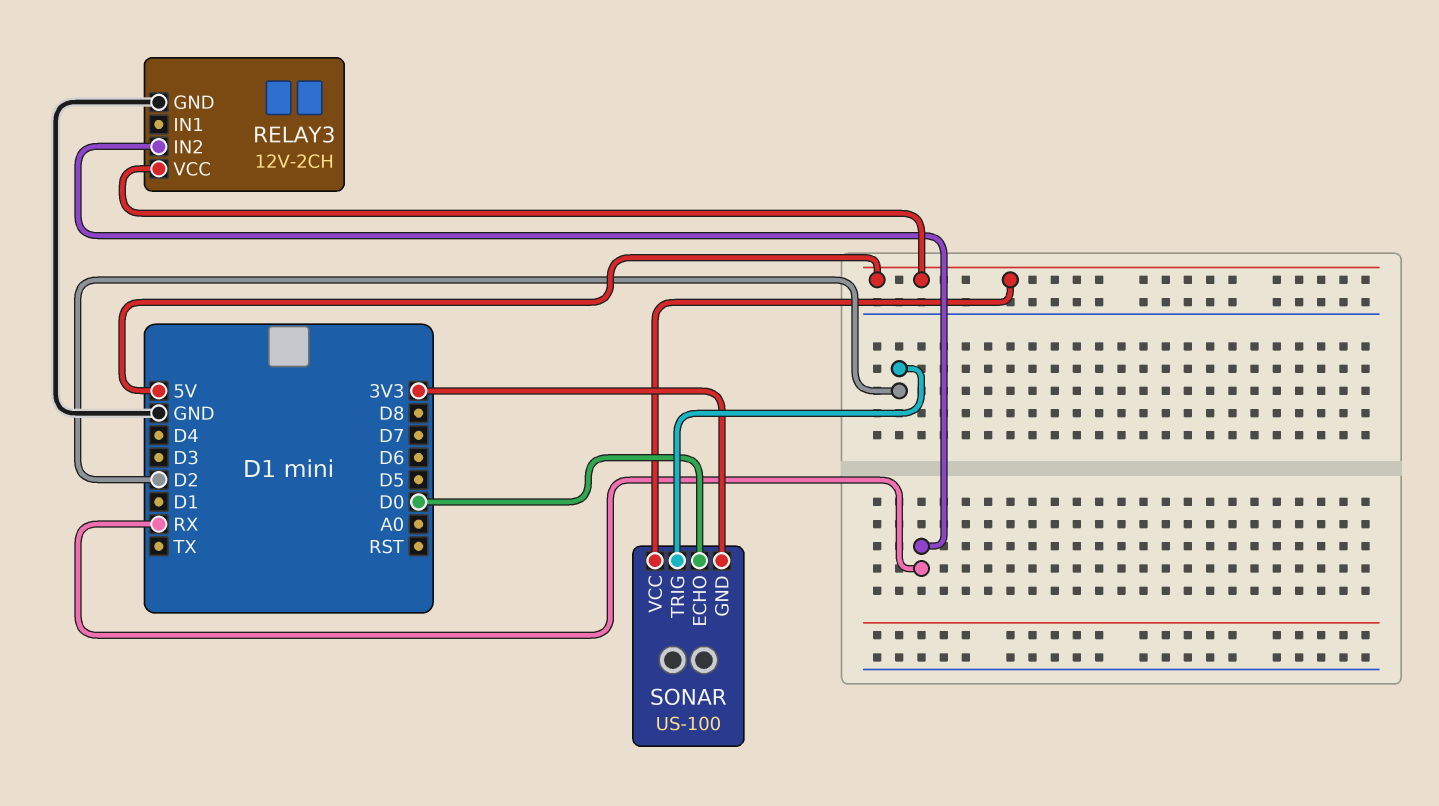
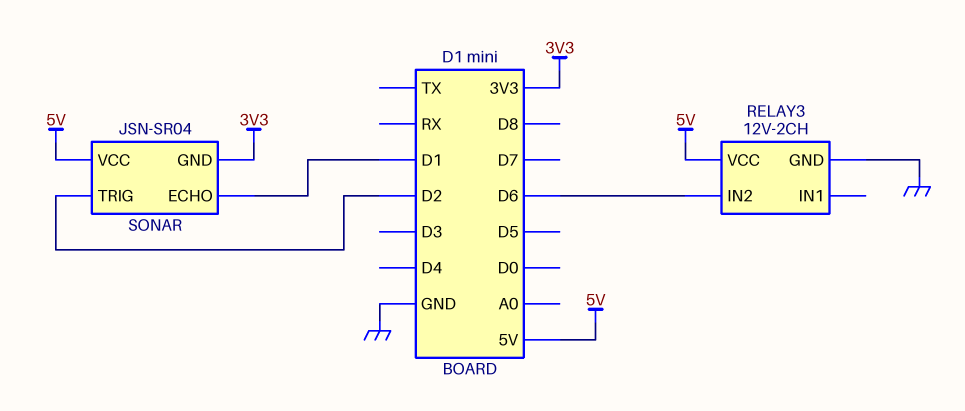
RELAY3 pin IN2: RX -> D6
SONAR: US-100 -> JSN-SR04
SONAR pin ECHO: D0 -> D1

